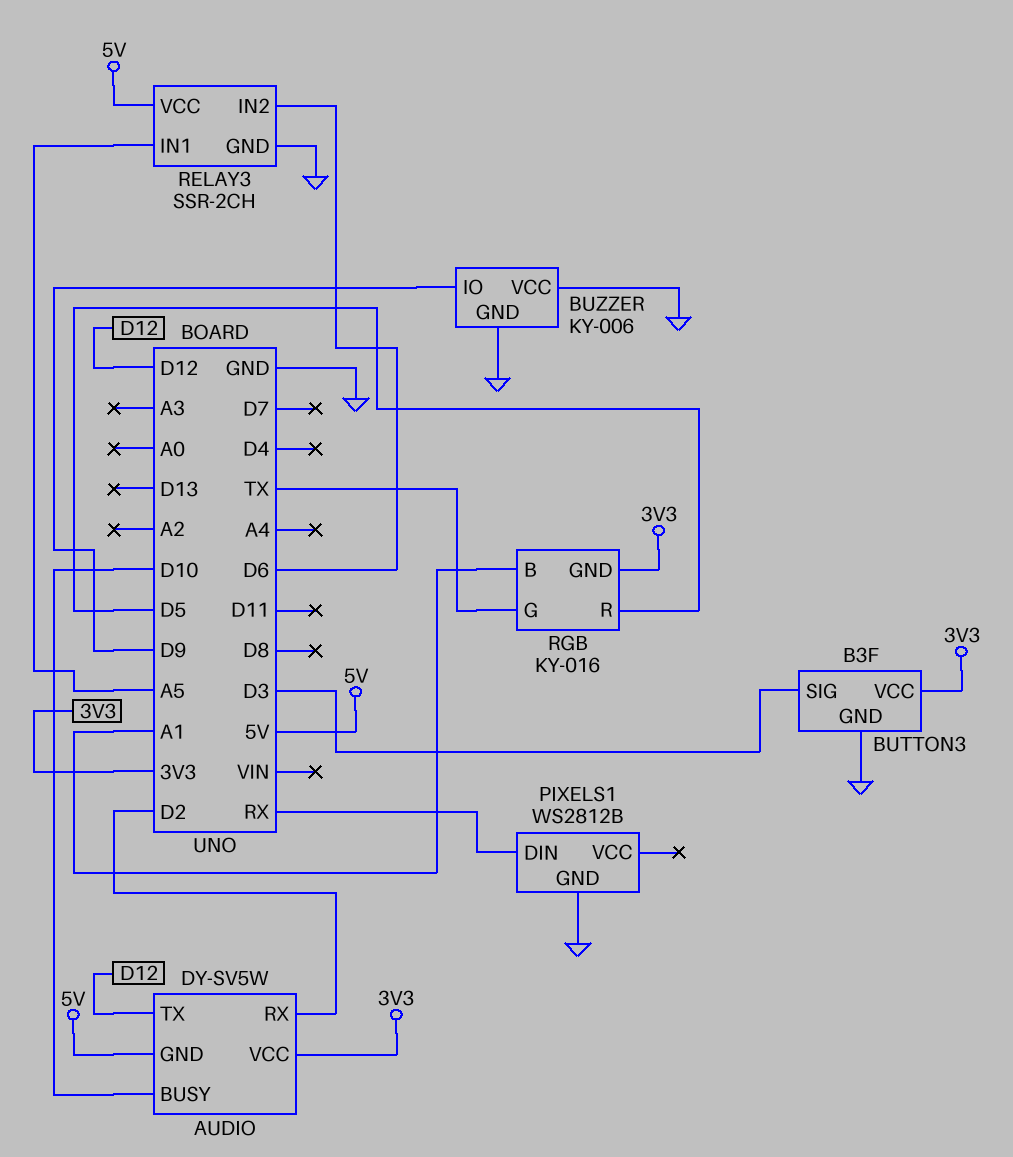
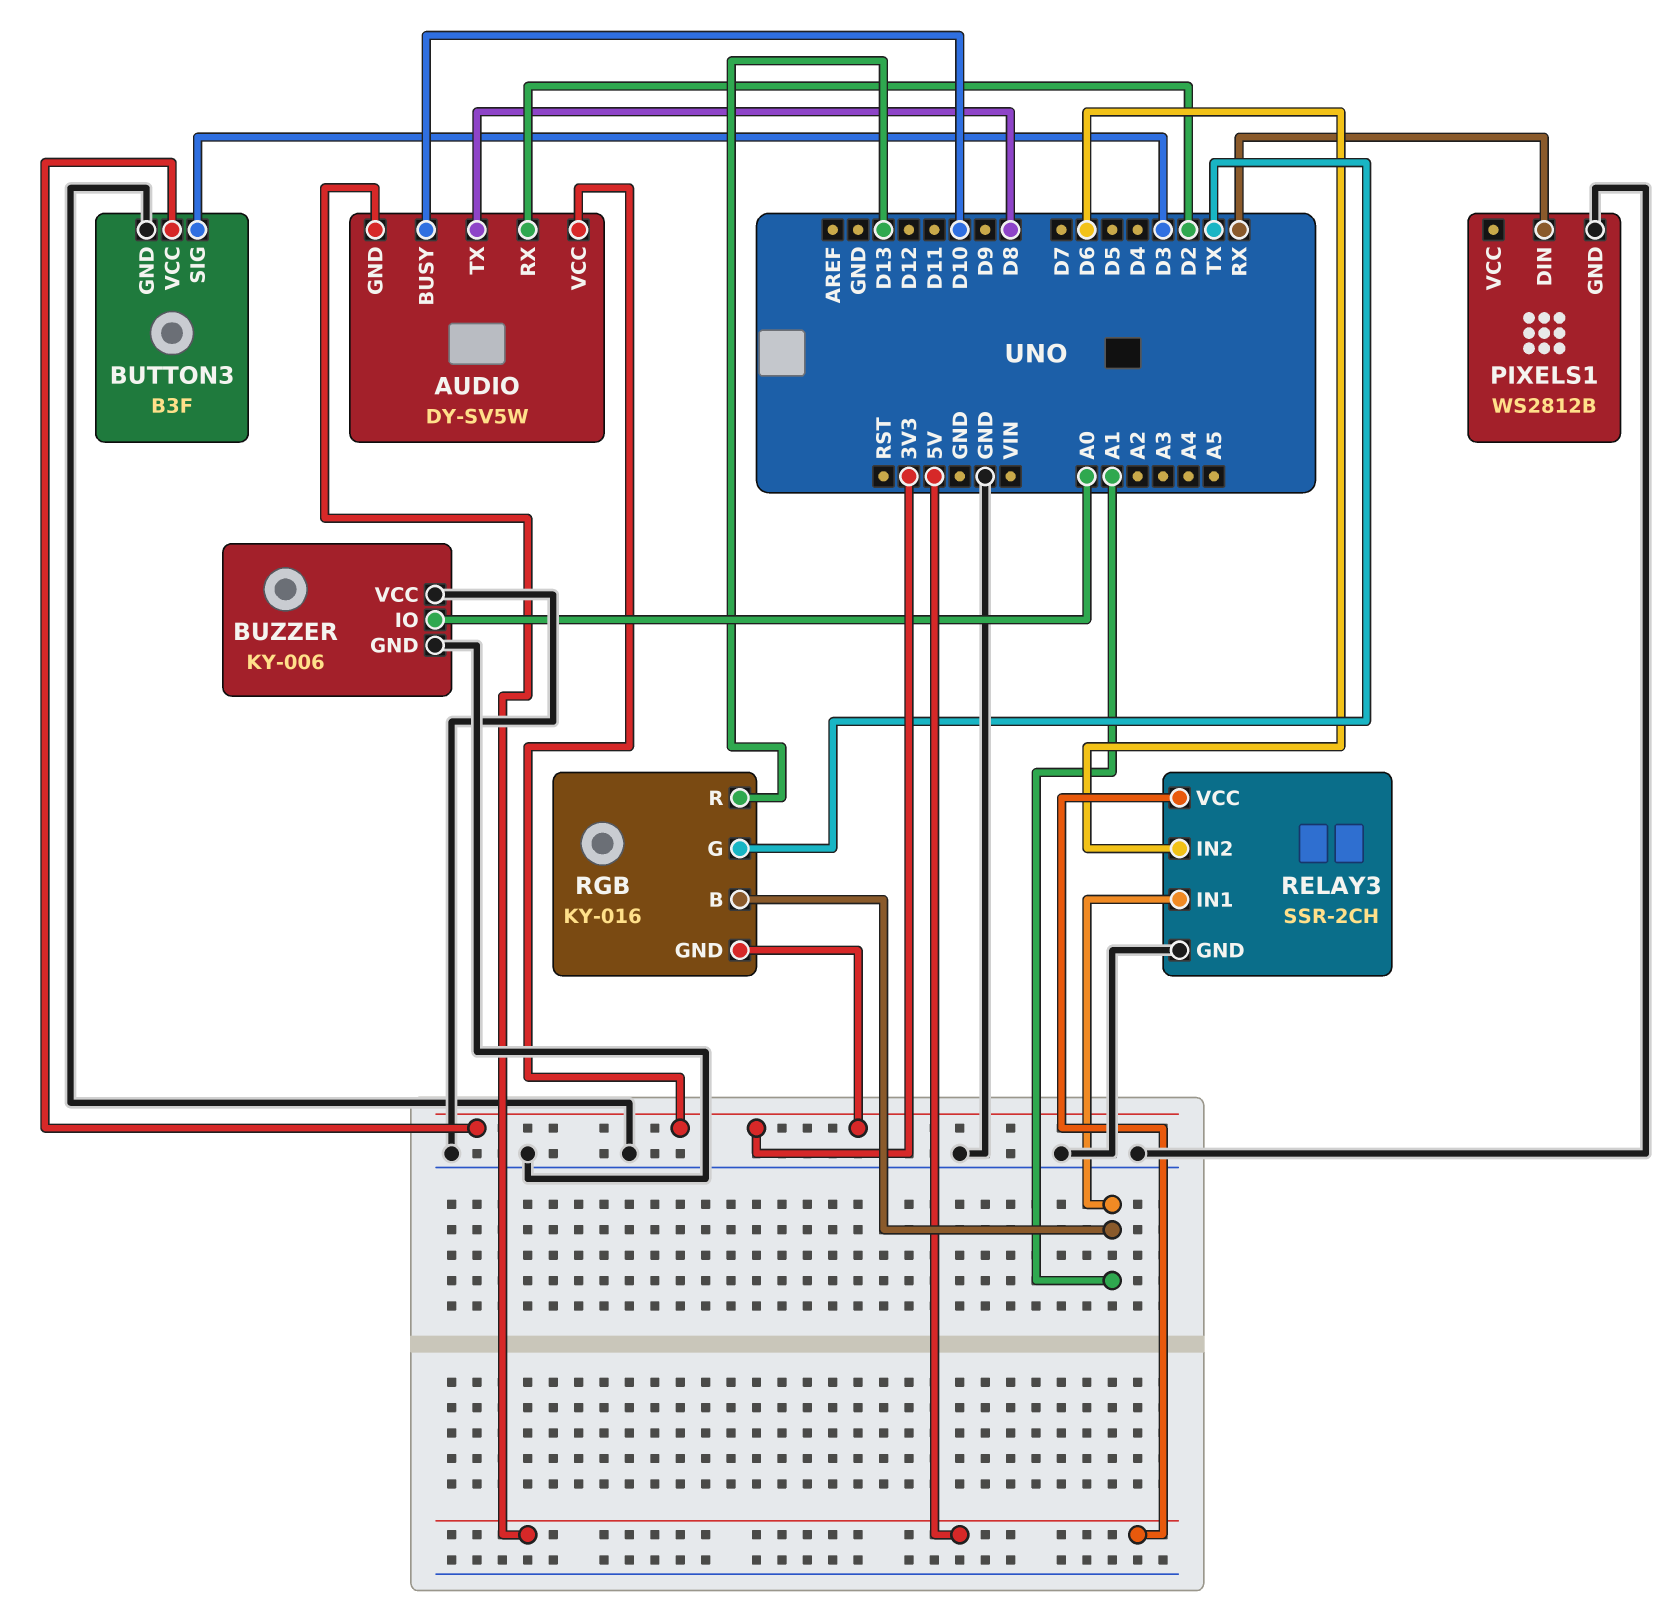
AUDIO pin TX: D12 -> D8
BUZZER pin IO: D9 -> A0
RELAY3 pin IN1: A5 -> A1
RGB pin R: D5 -> D13

